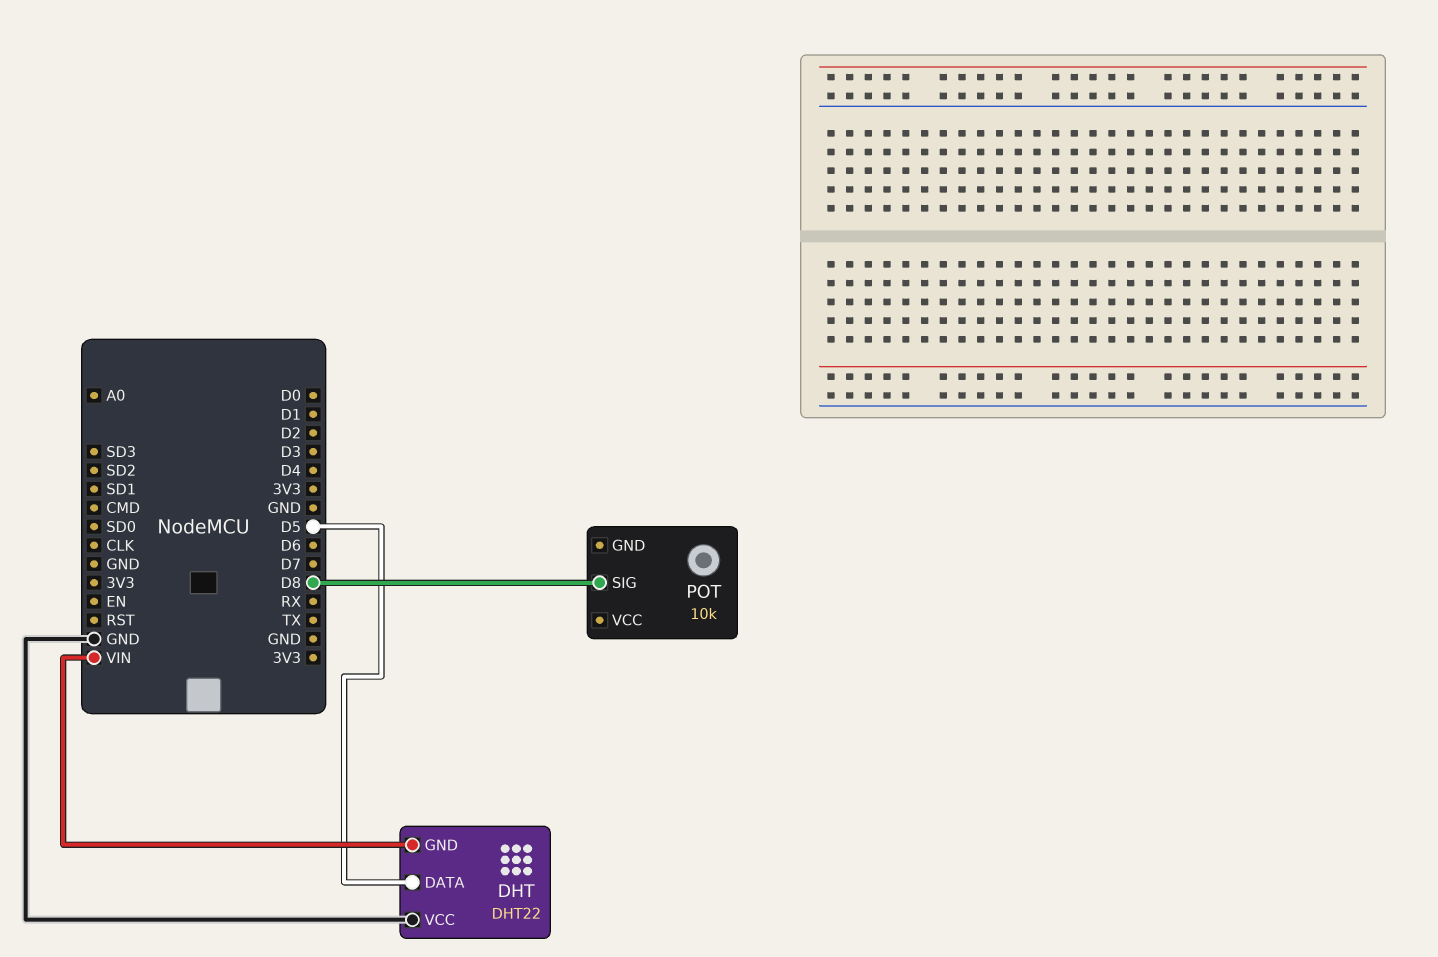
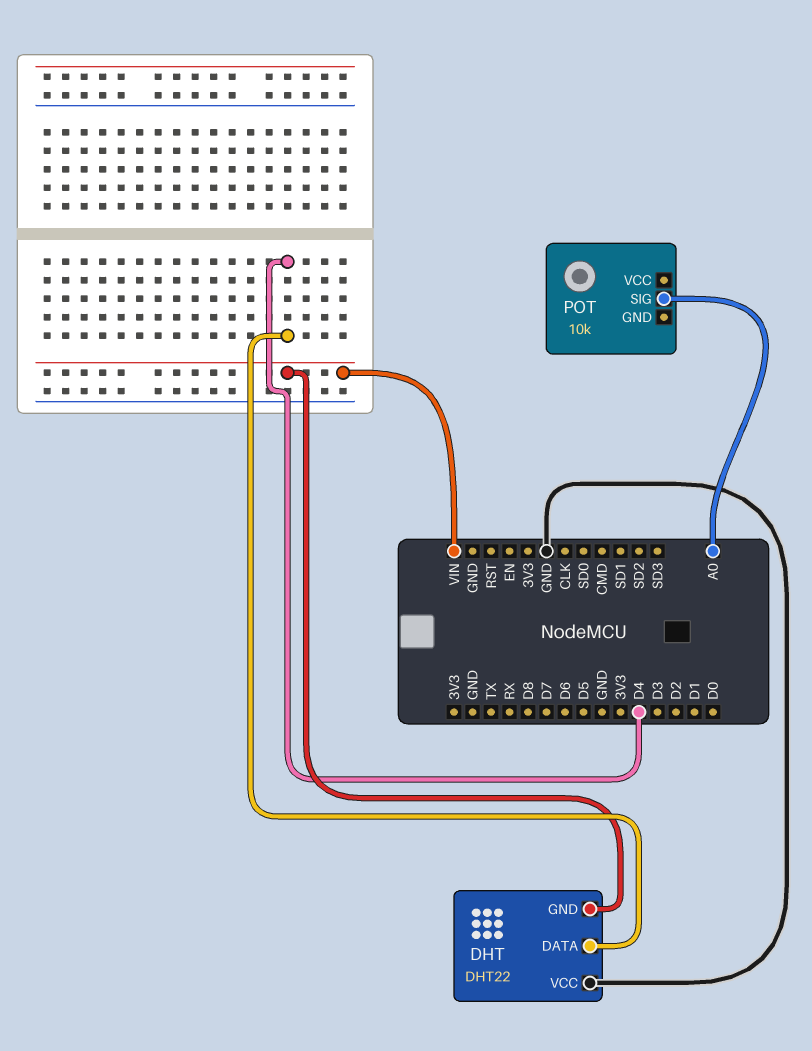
DHT pin DATA: D5 -> D4
POT pin SIG: D8 -> A0

